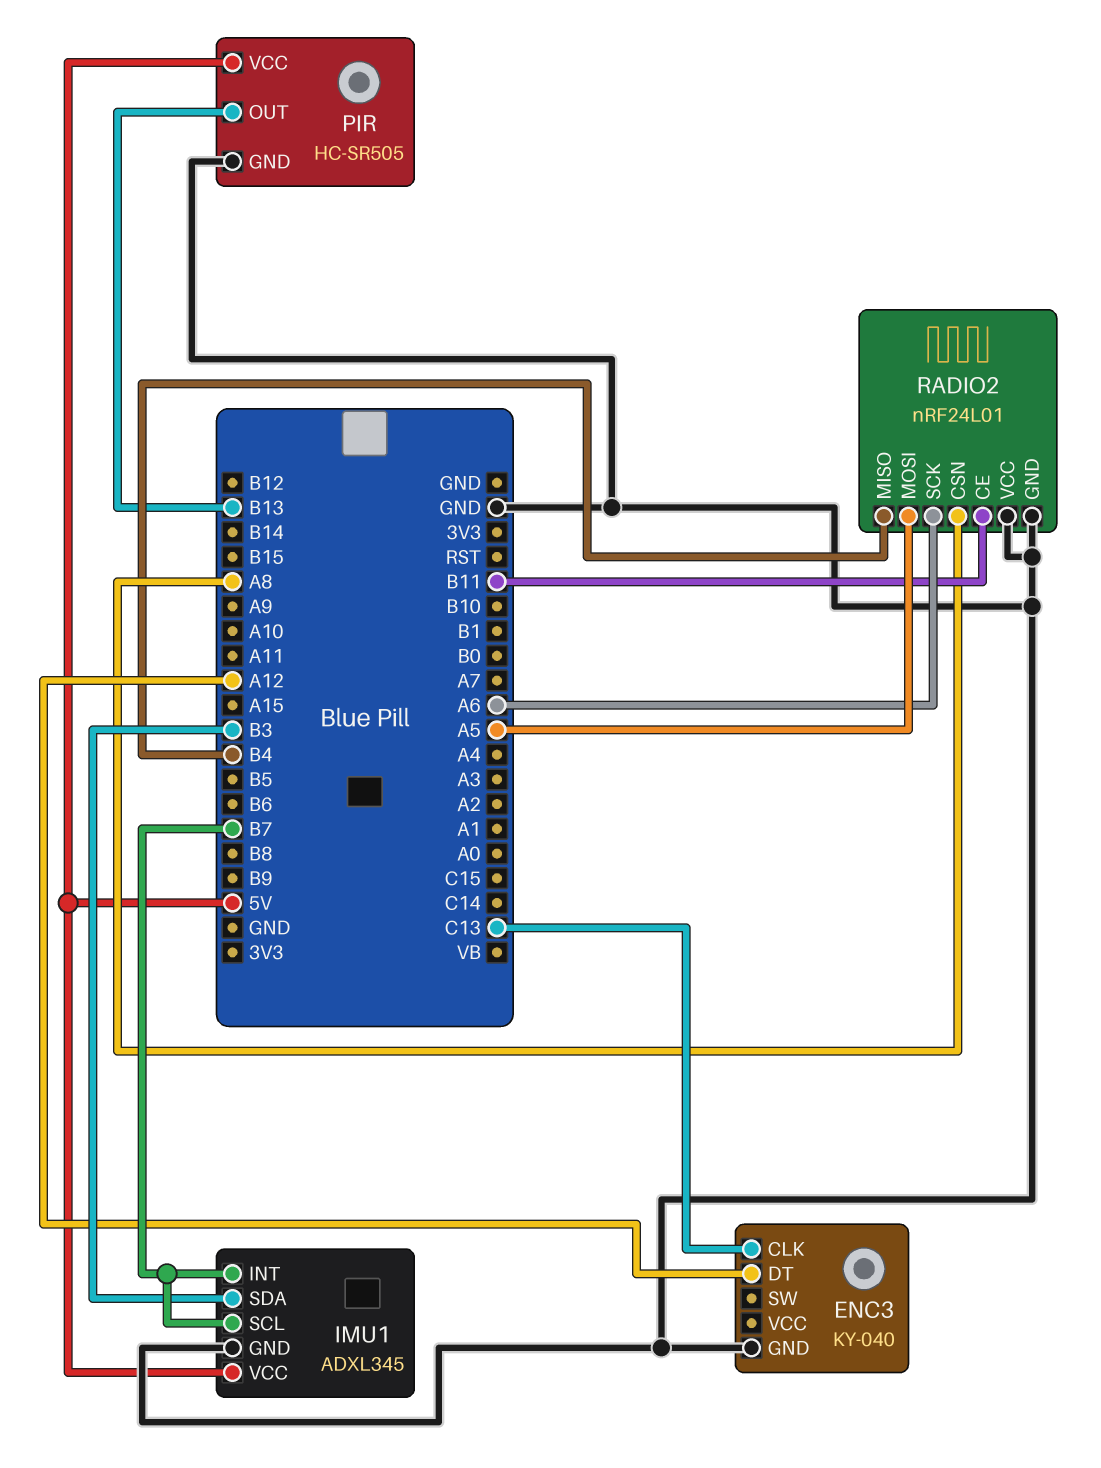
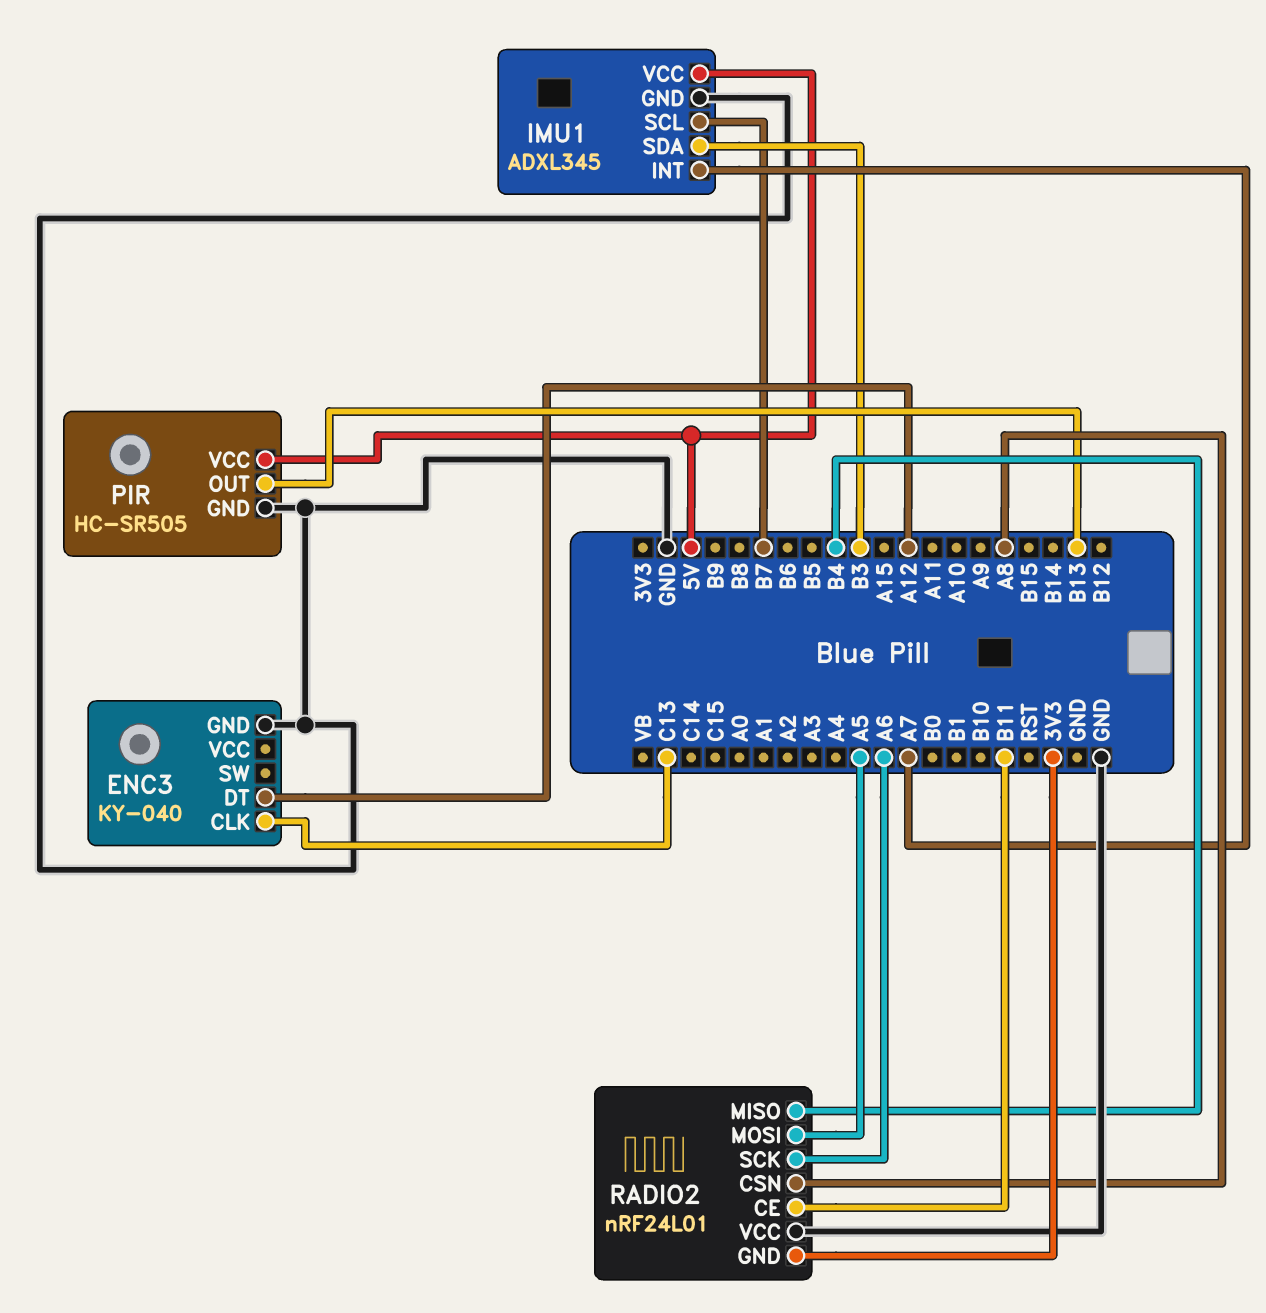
IMU1 pin INT: B7 -> A7
RADIO2 pin GND: GND -> 3V3

